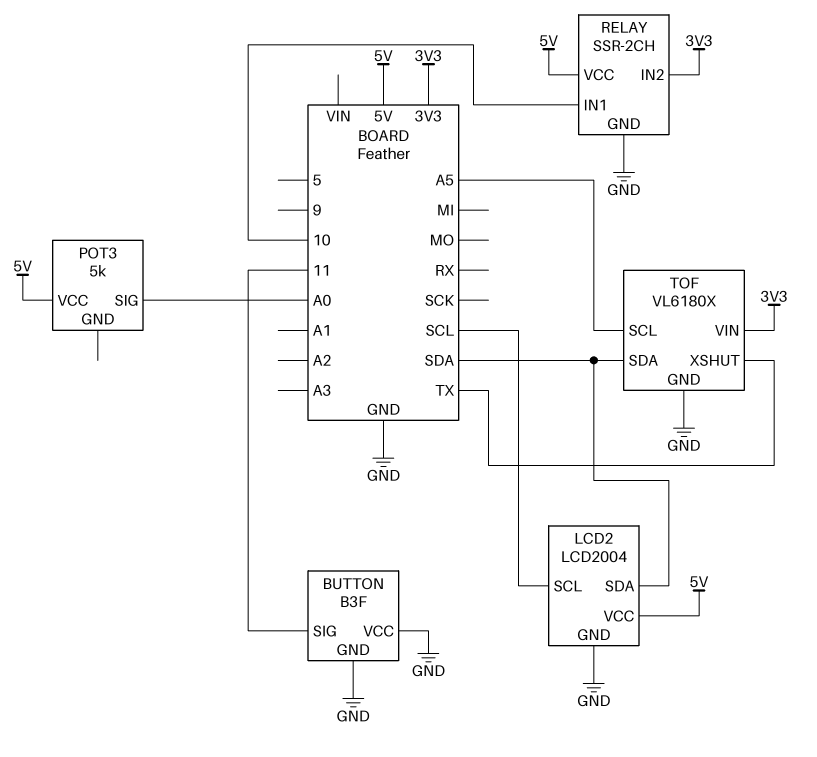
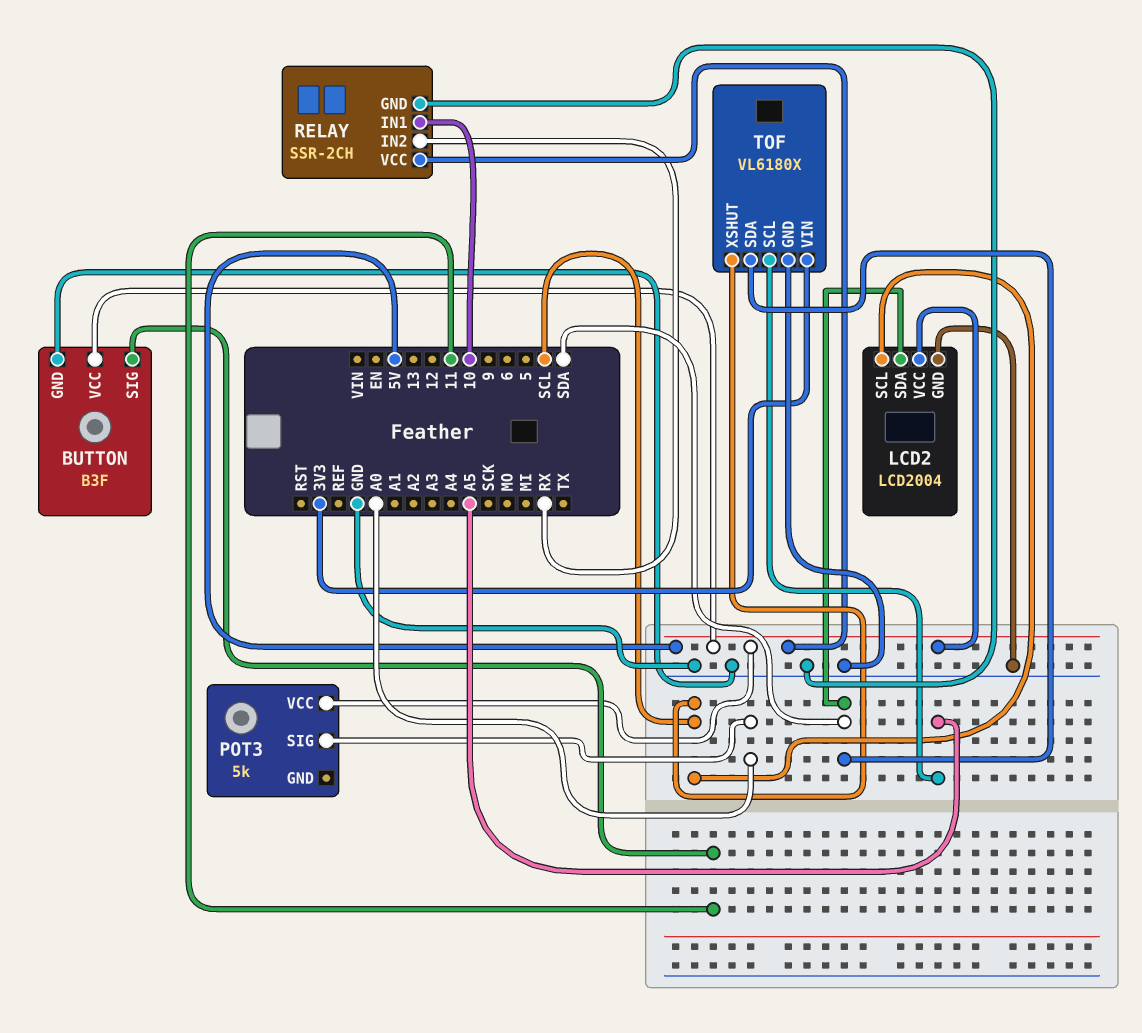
BUTTON pin VCC: GND -> 5V
RELAY pin IN2: 3V3 -> RX
TOF pin XSHUT: TX -> SCL

